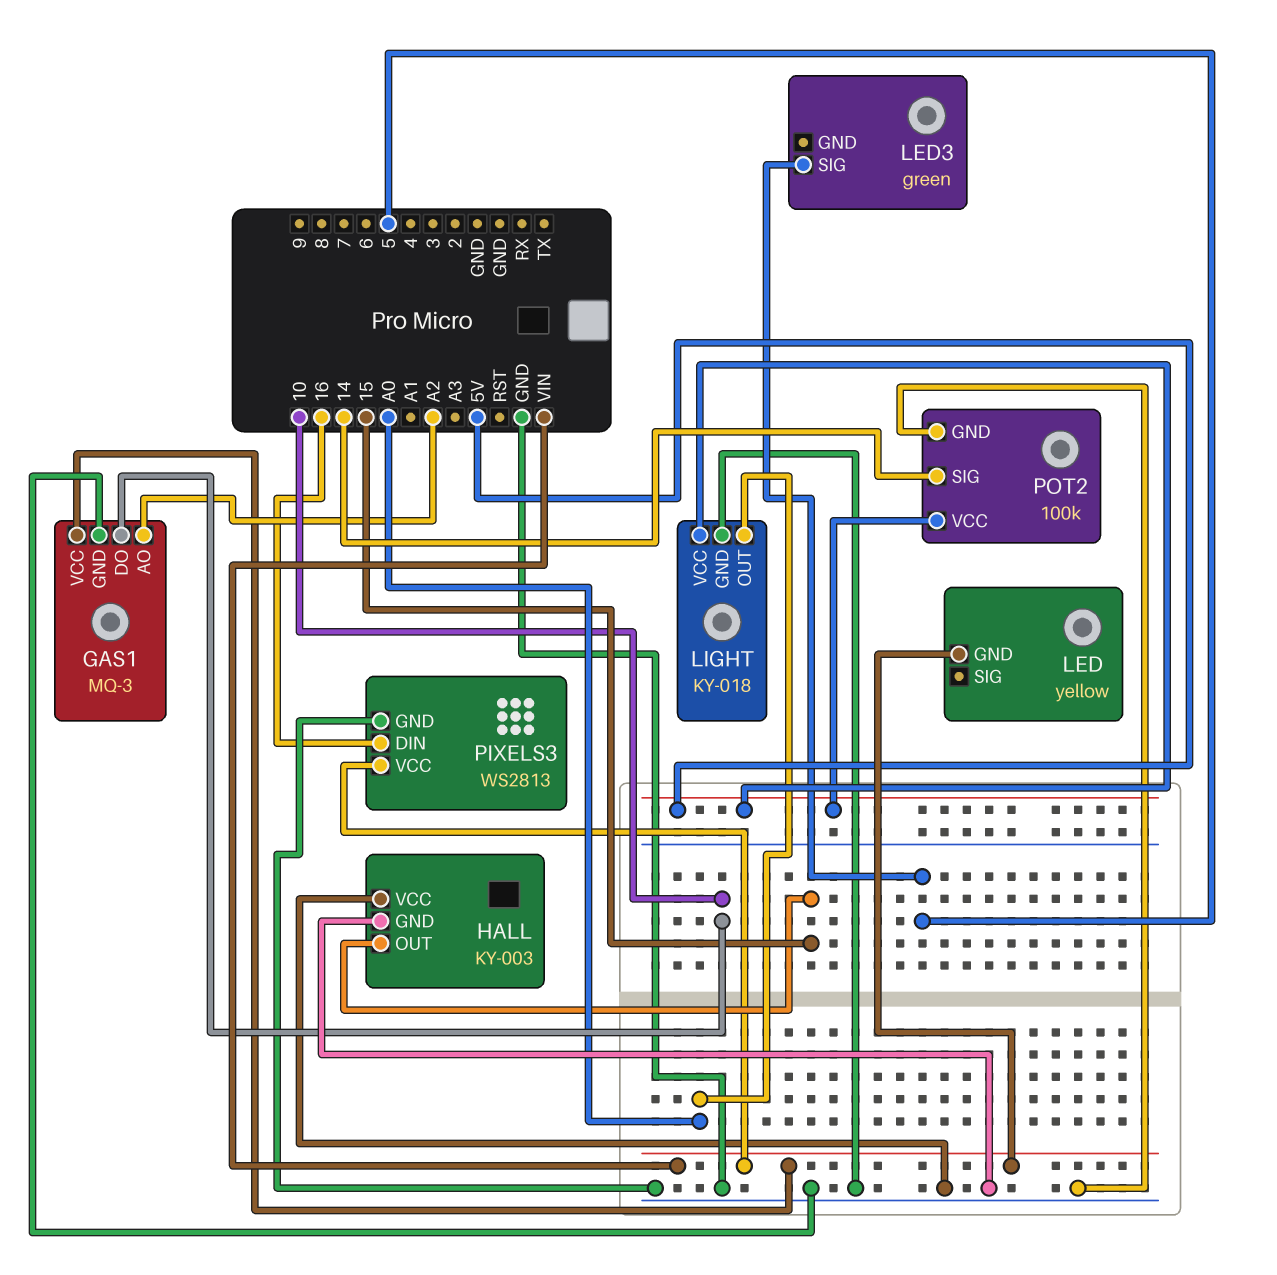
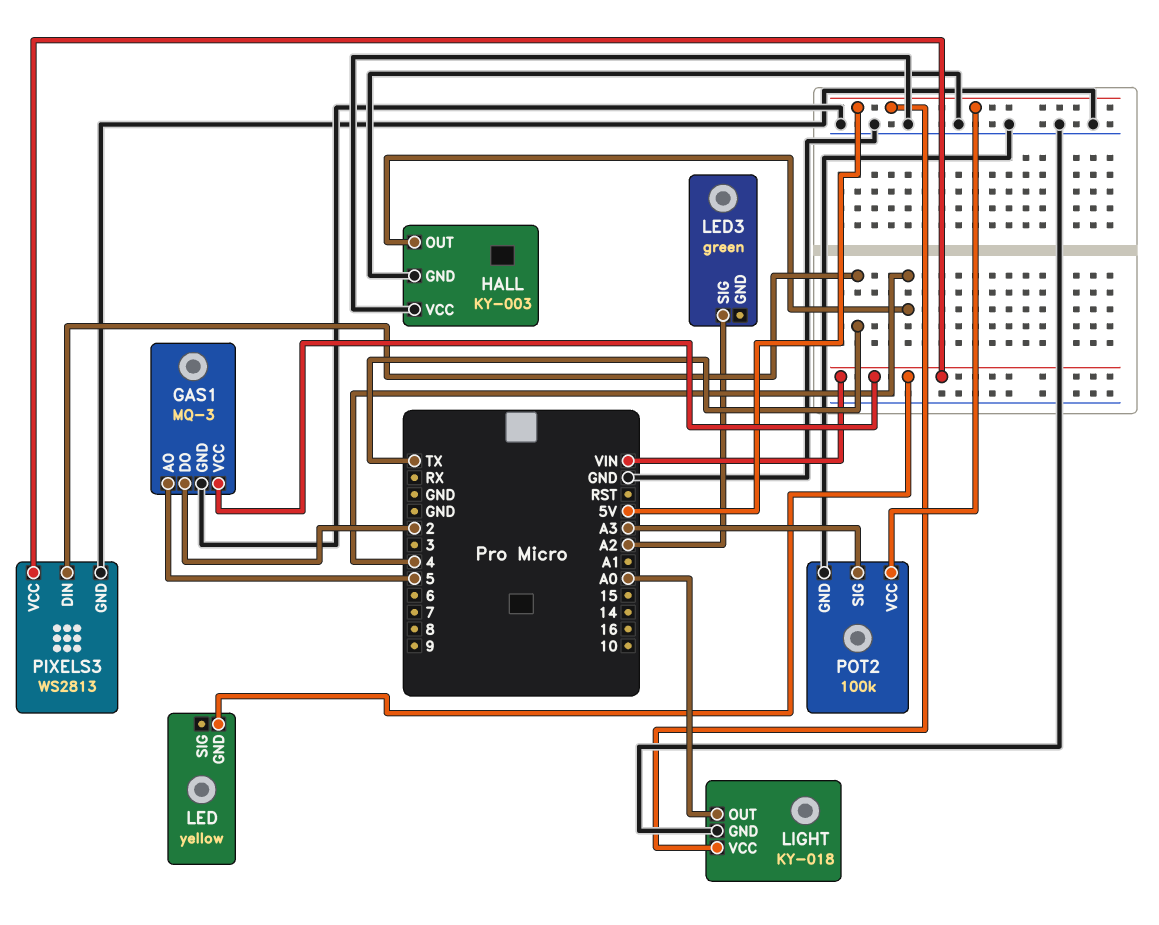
GAS1 pin AO: A2 -> 5
GAS1 pin DO: 10 -> 2
HALL pin OUT: 15 -> 4
LED3 pin SIG: 5 -> A2
PIXELS3 pin DIN: 16 -> TX
POT2 pin SIG: 14 -> A3

